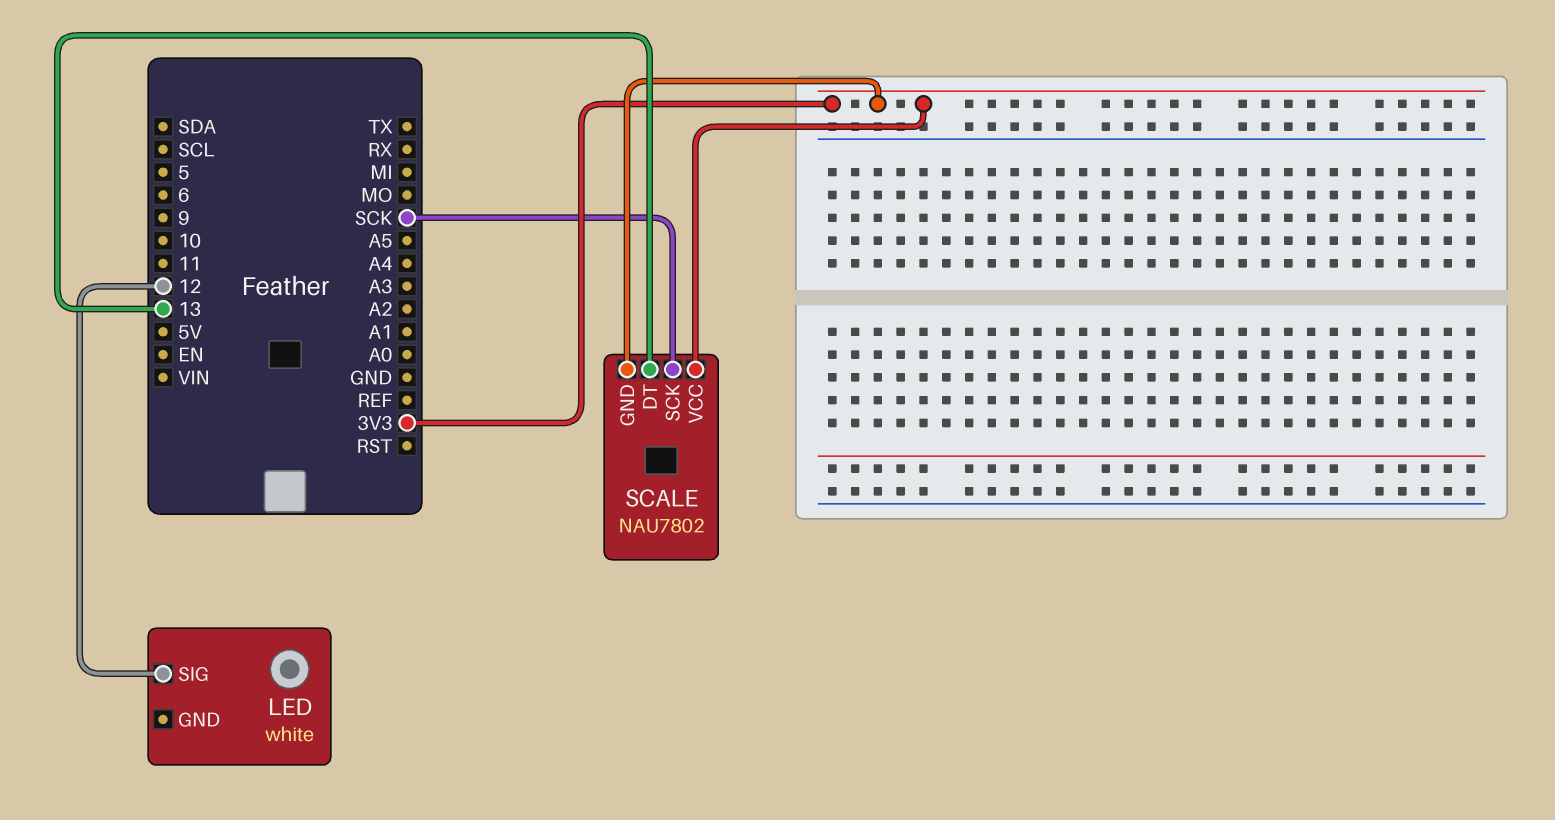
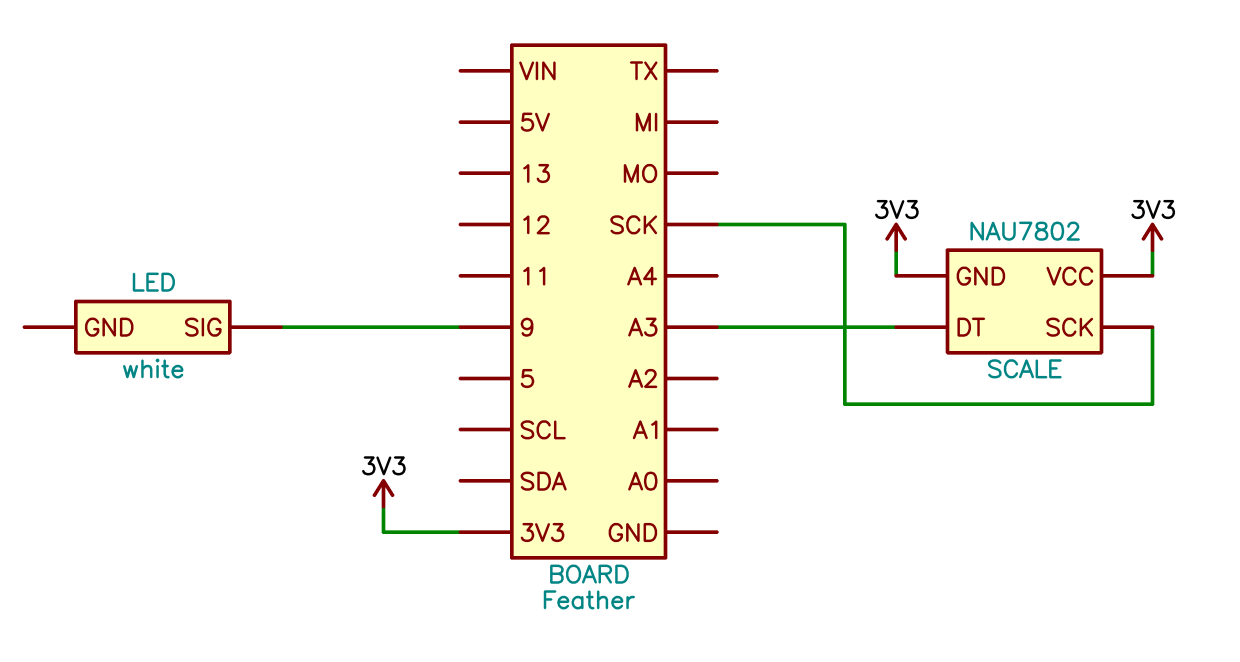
LED pin SIG: 12 -> 9
SCALE pin DT: 13 -> A3

